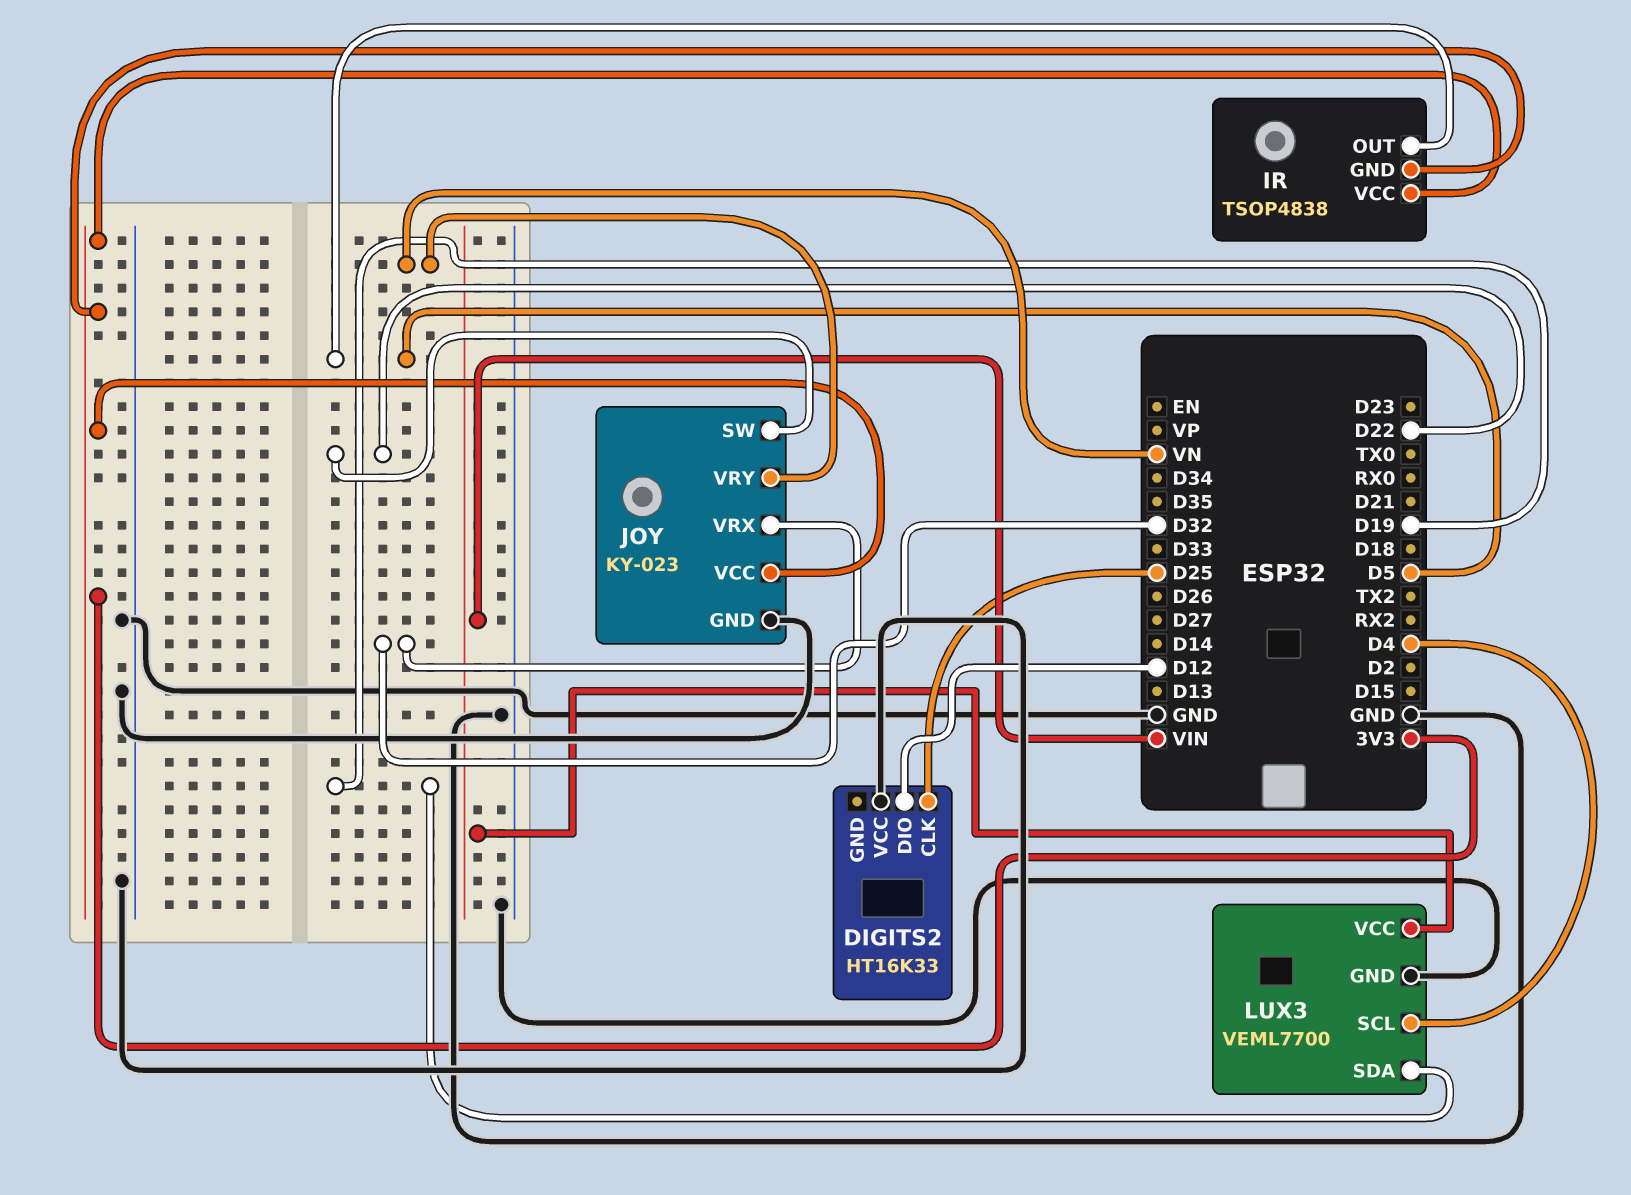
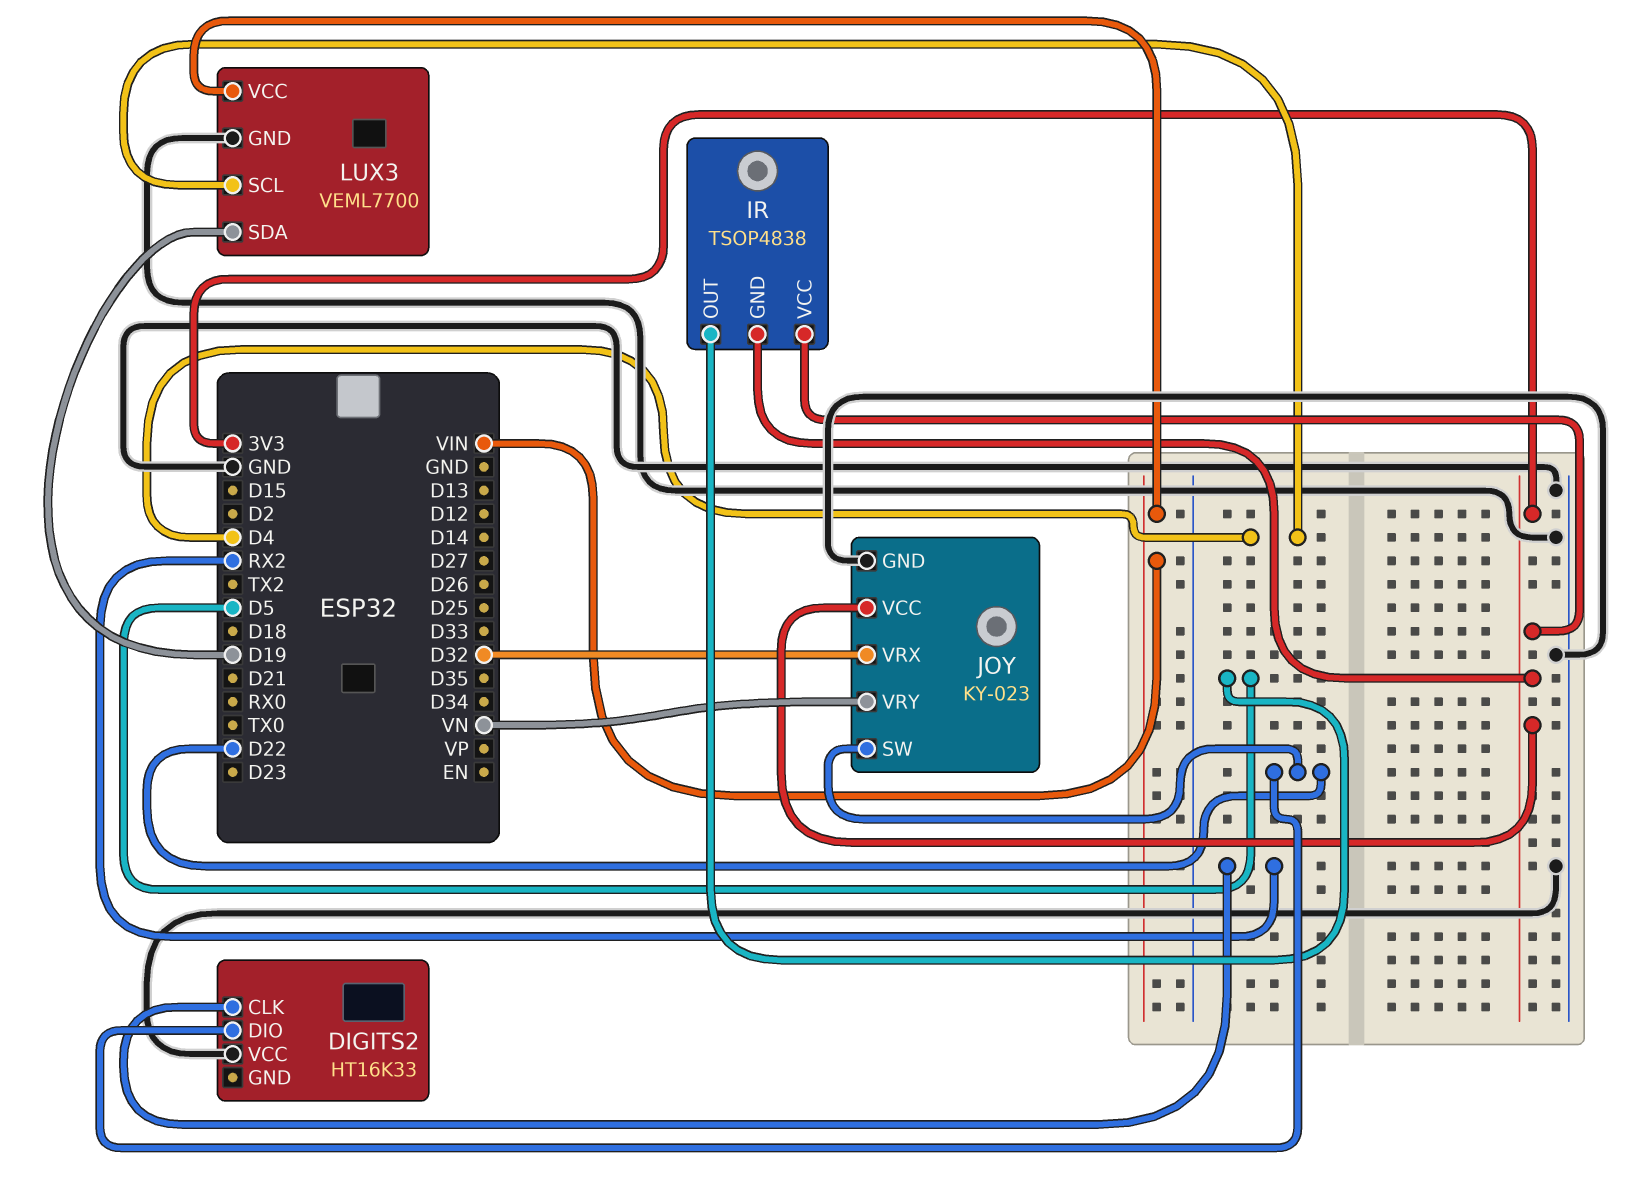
DIGITS2 pin CLK: D25 -> RX2
DIGITS2 pin DIO: D12 -> D22

